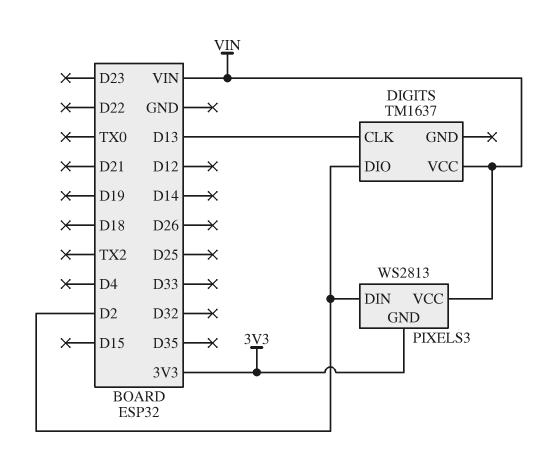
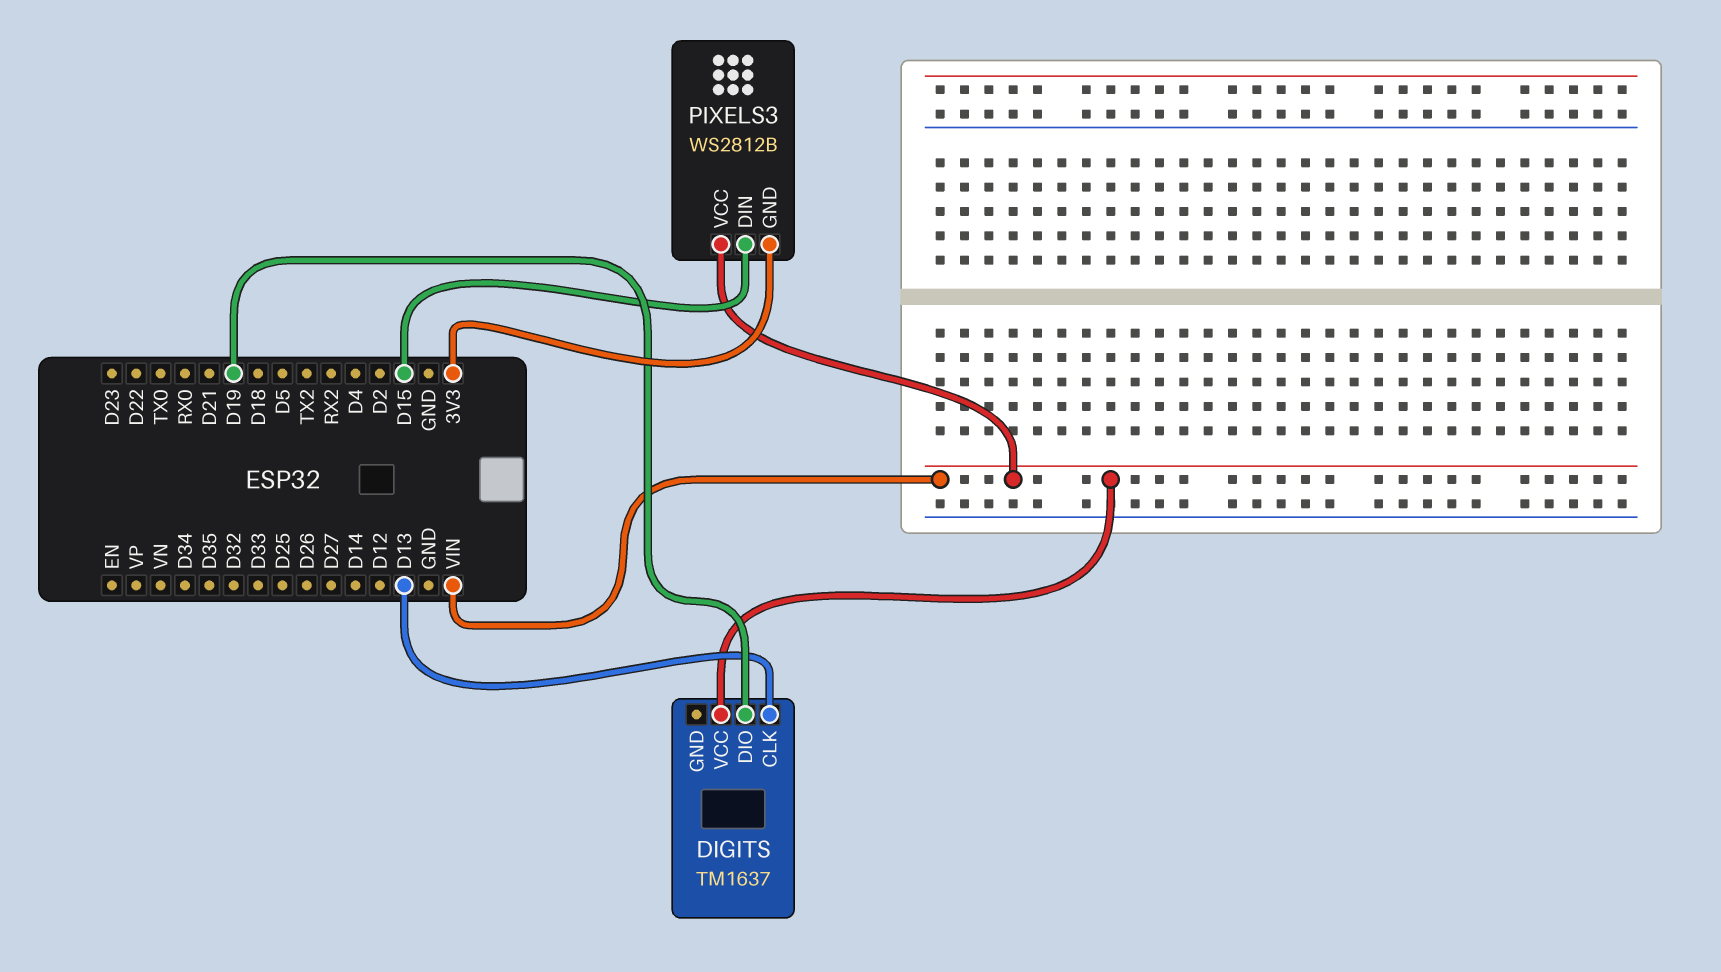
DIGITS pin DIO: D2 -> D19
PIXELS3: WS2813 -> WS2812B
PIXELS3 pin DIN: D2 -> D15

